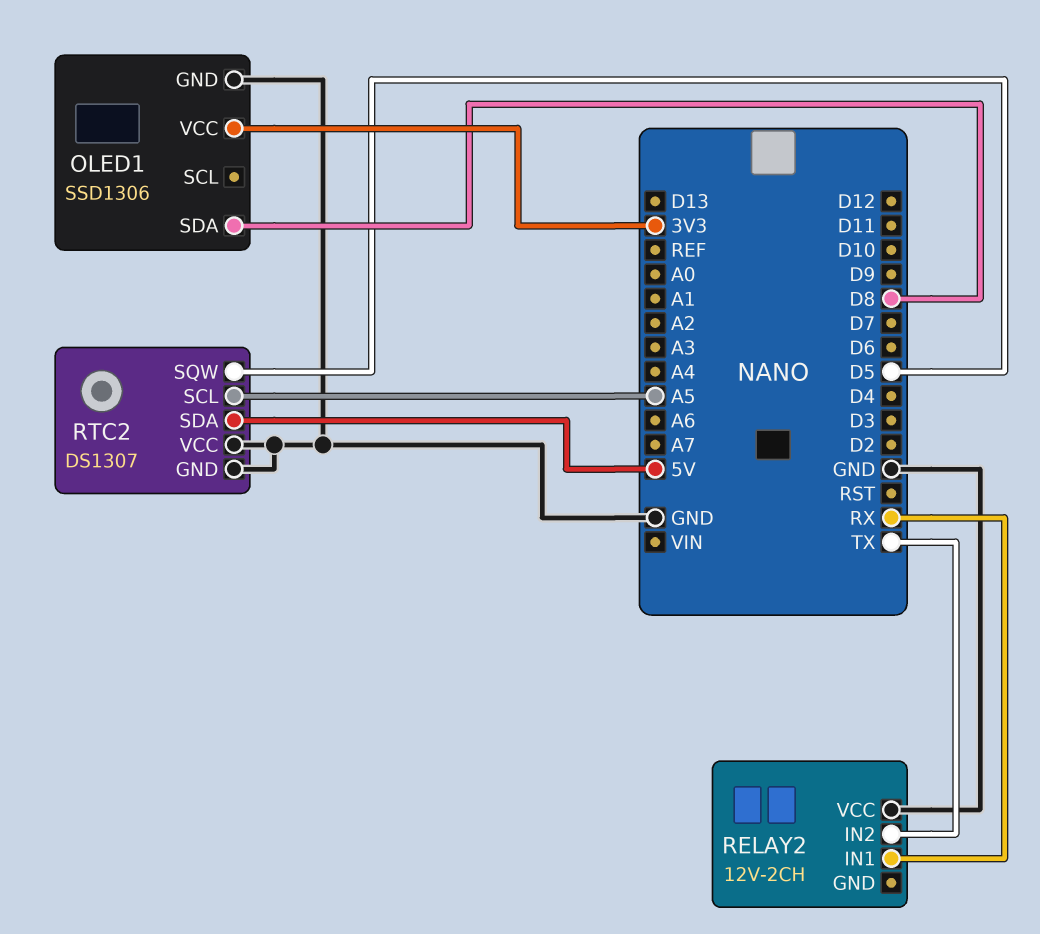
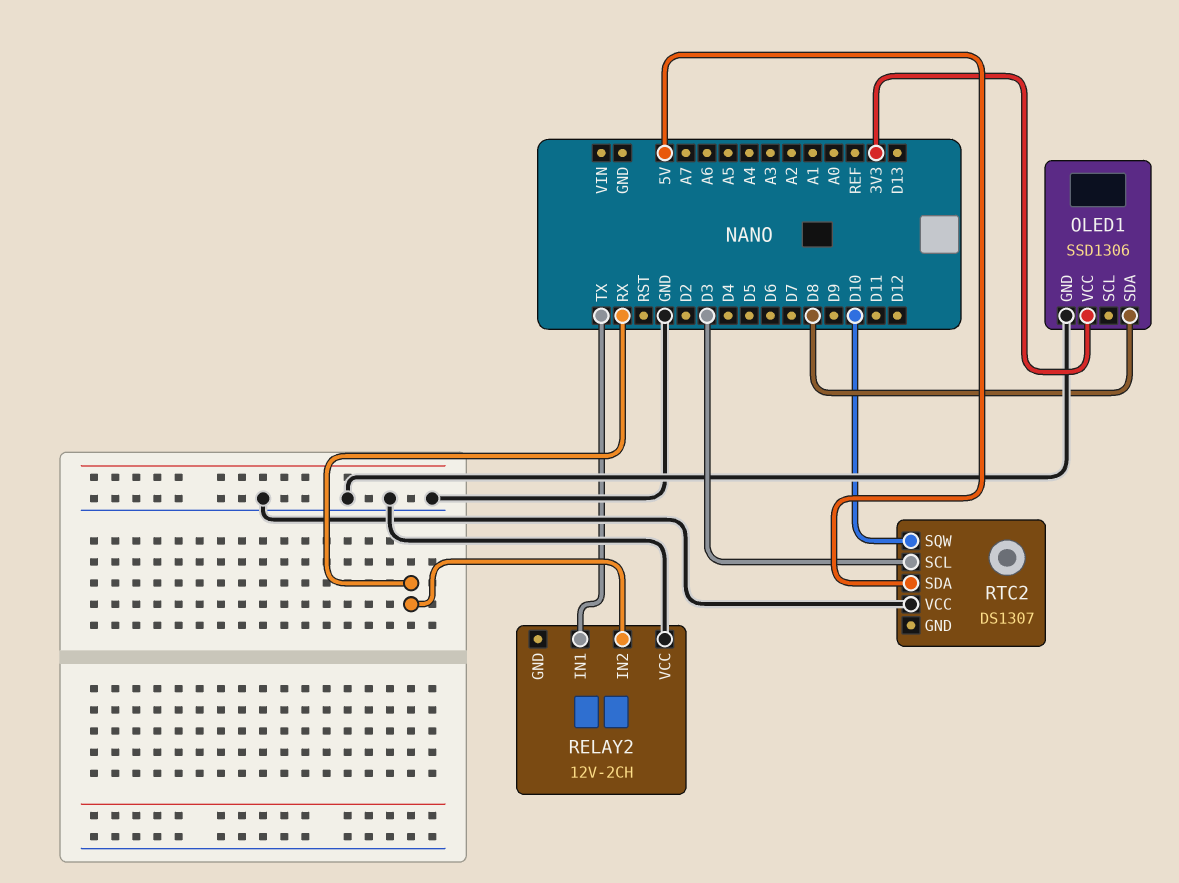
RELAY2 pin IN1: RX -> TX
RELAY2 pin IN2: TX -> RX
RTC2 pin GND: GND -> none
RTC2 pin SCL: A5 -> D3
RTC2 pin SQW: D5 -> D10

